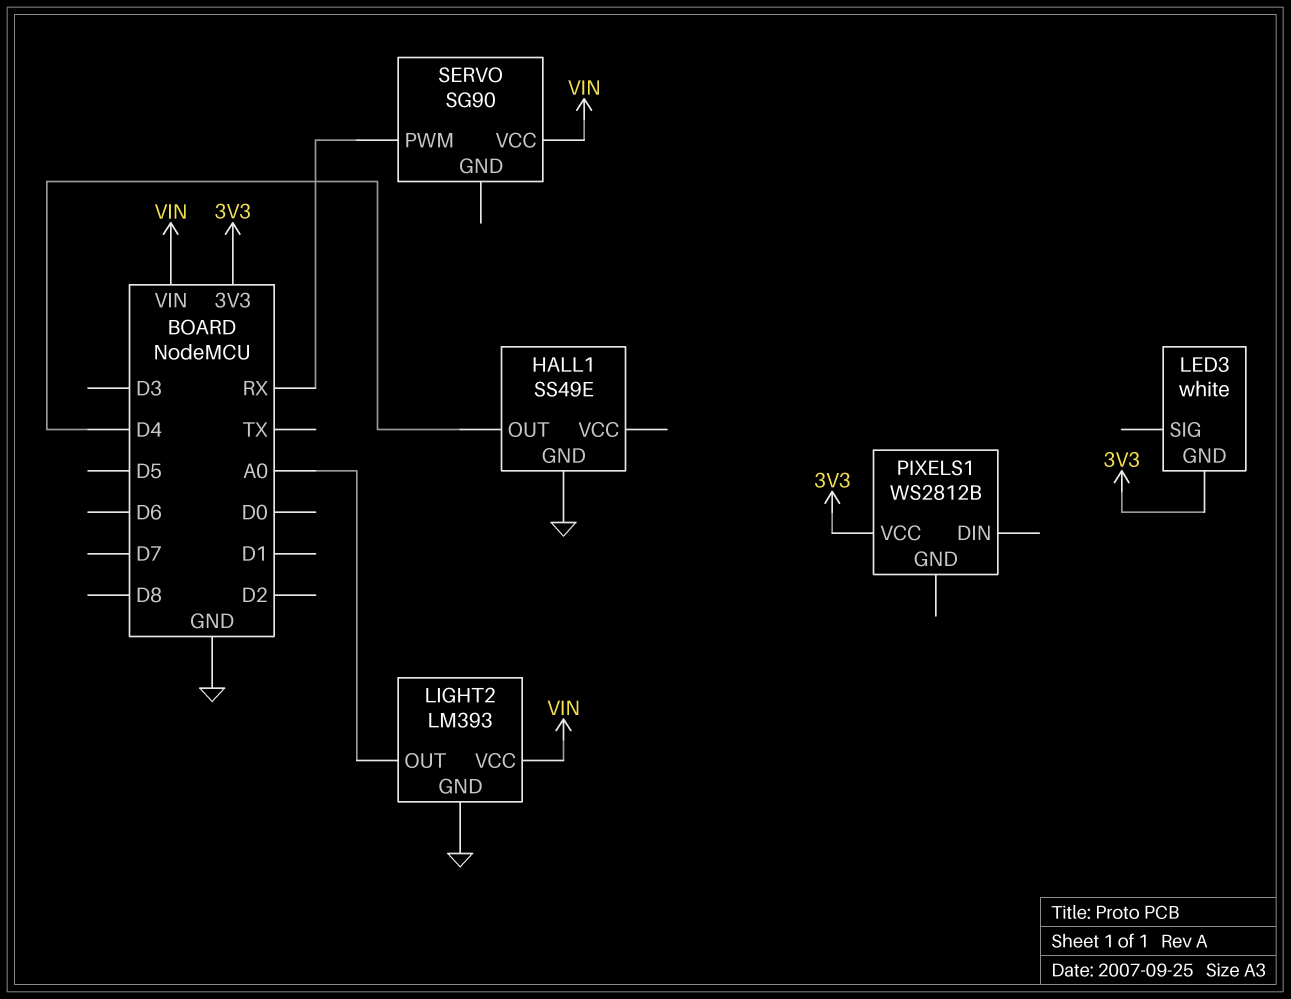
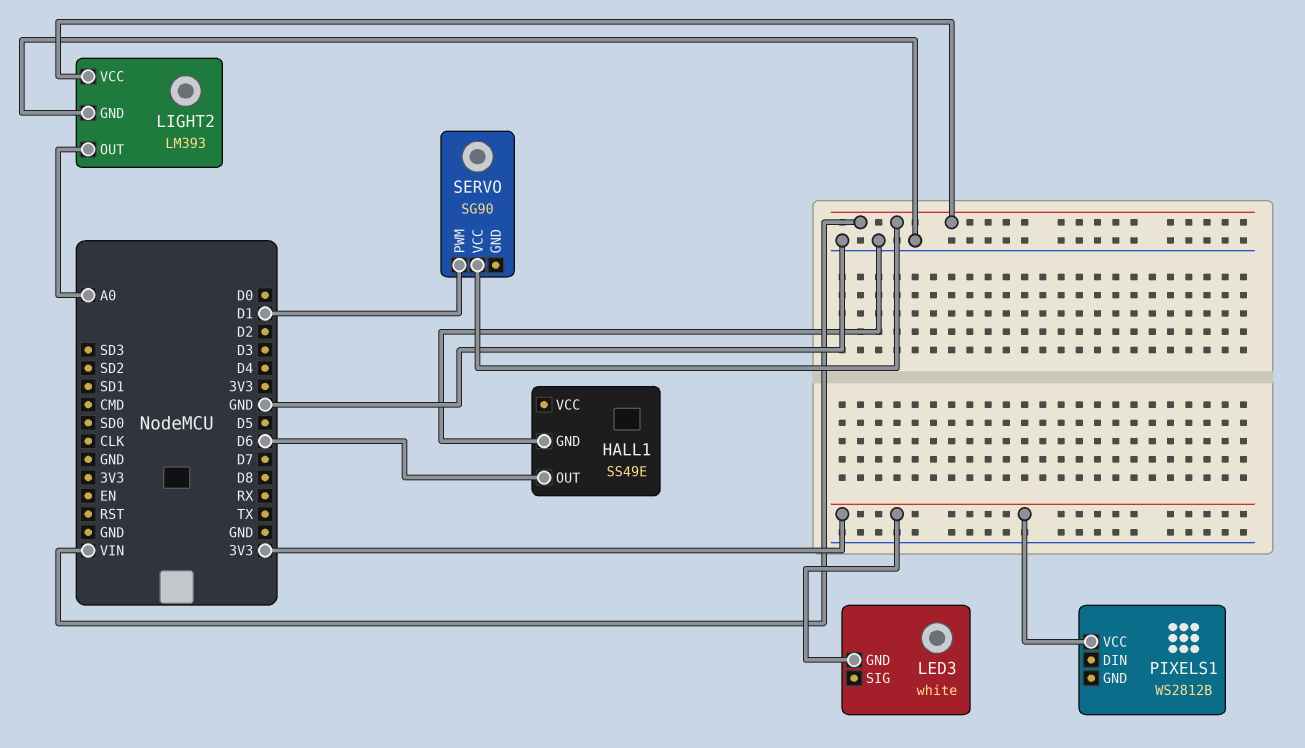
HALL1 pin OUT: D4 -> D6
SERVO pin PWM: RX -> D1

